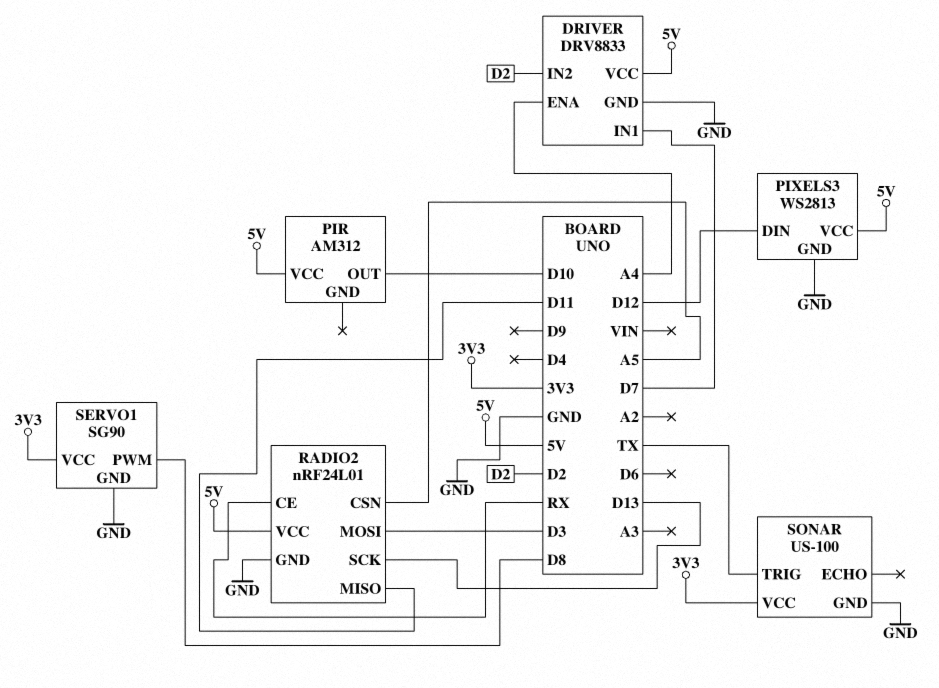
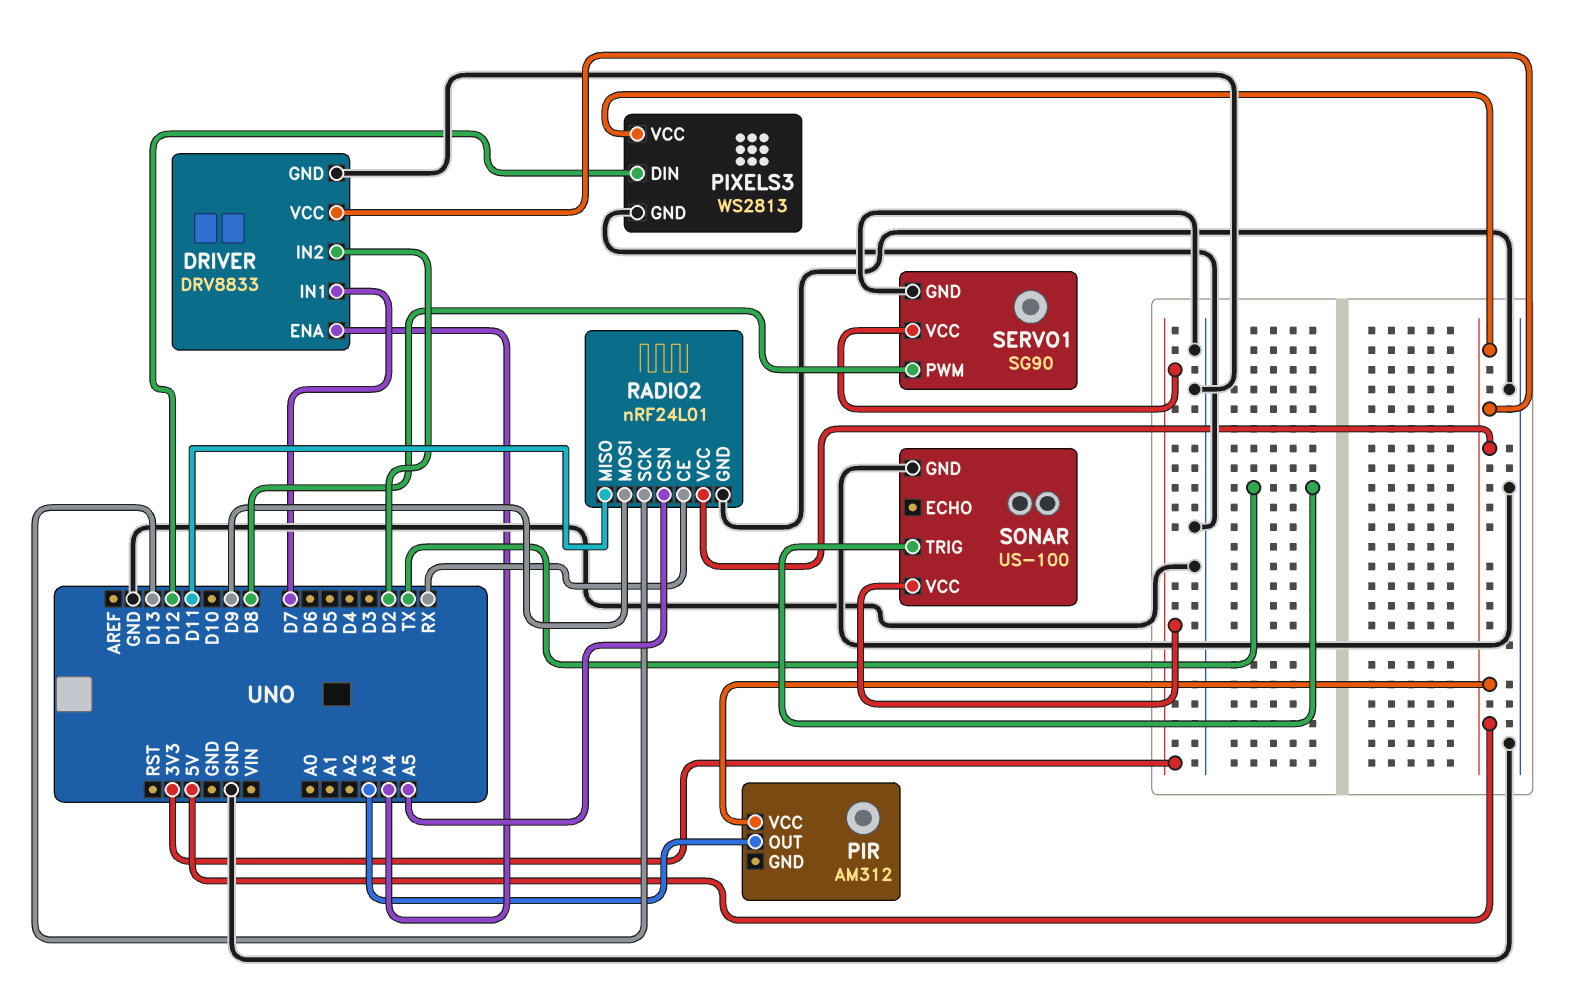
PIR pin OUT: D10 -> A3
RADIO2 pin MOSI: D3 -> D9

